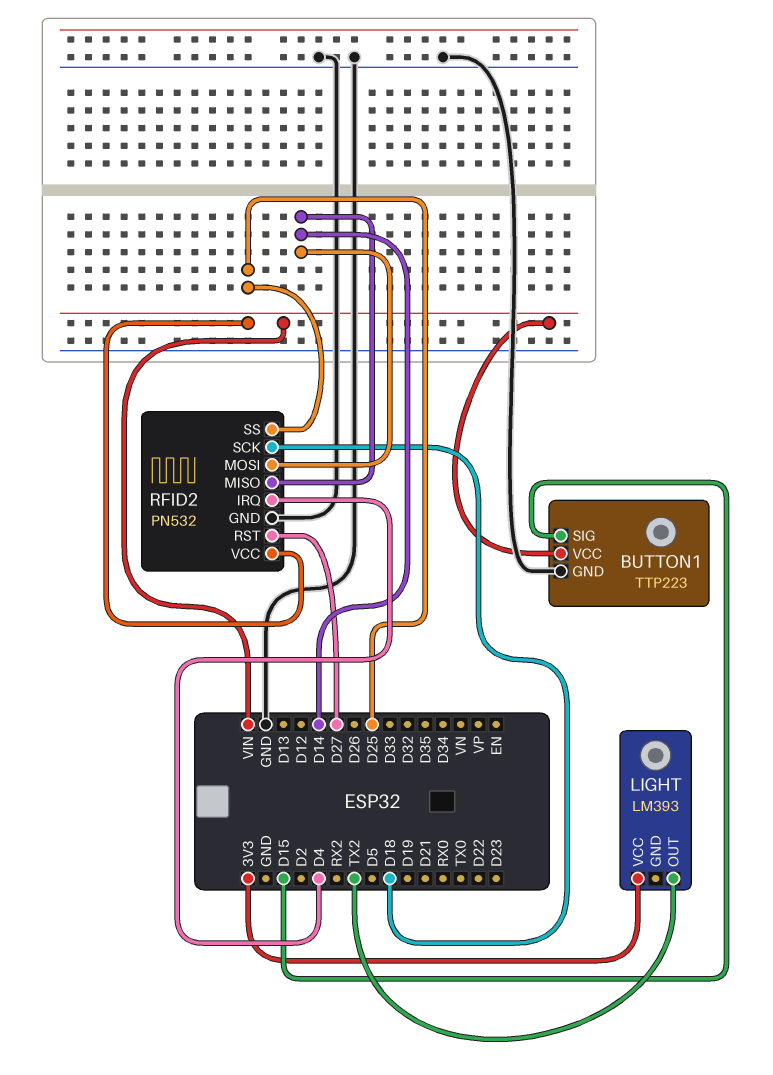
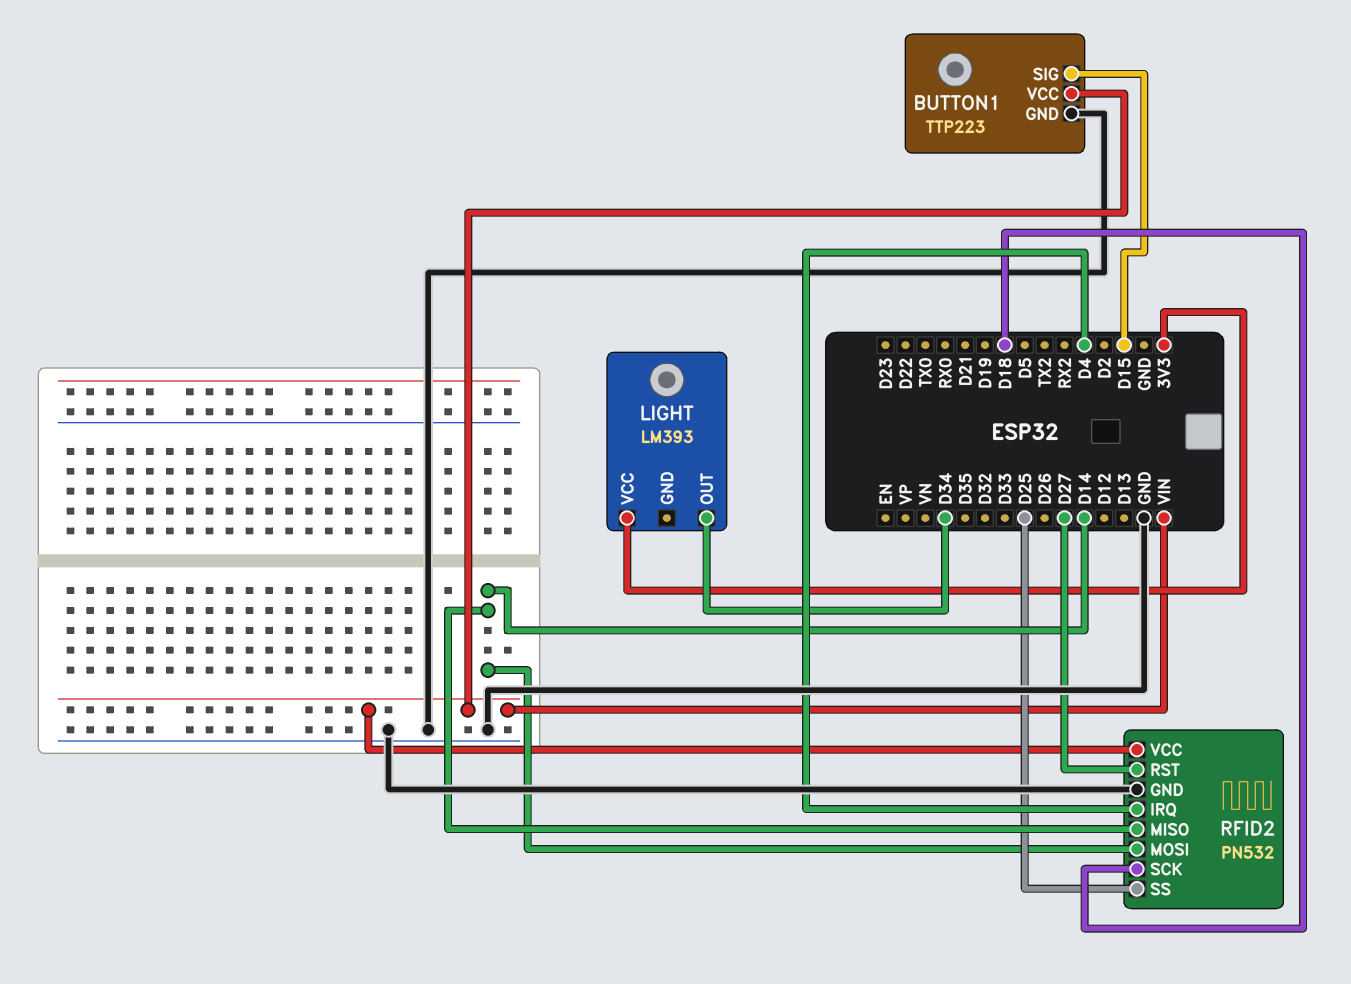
LIGHT pin OUT: TX2 -> D34

